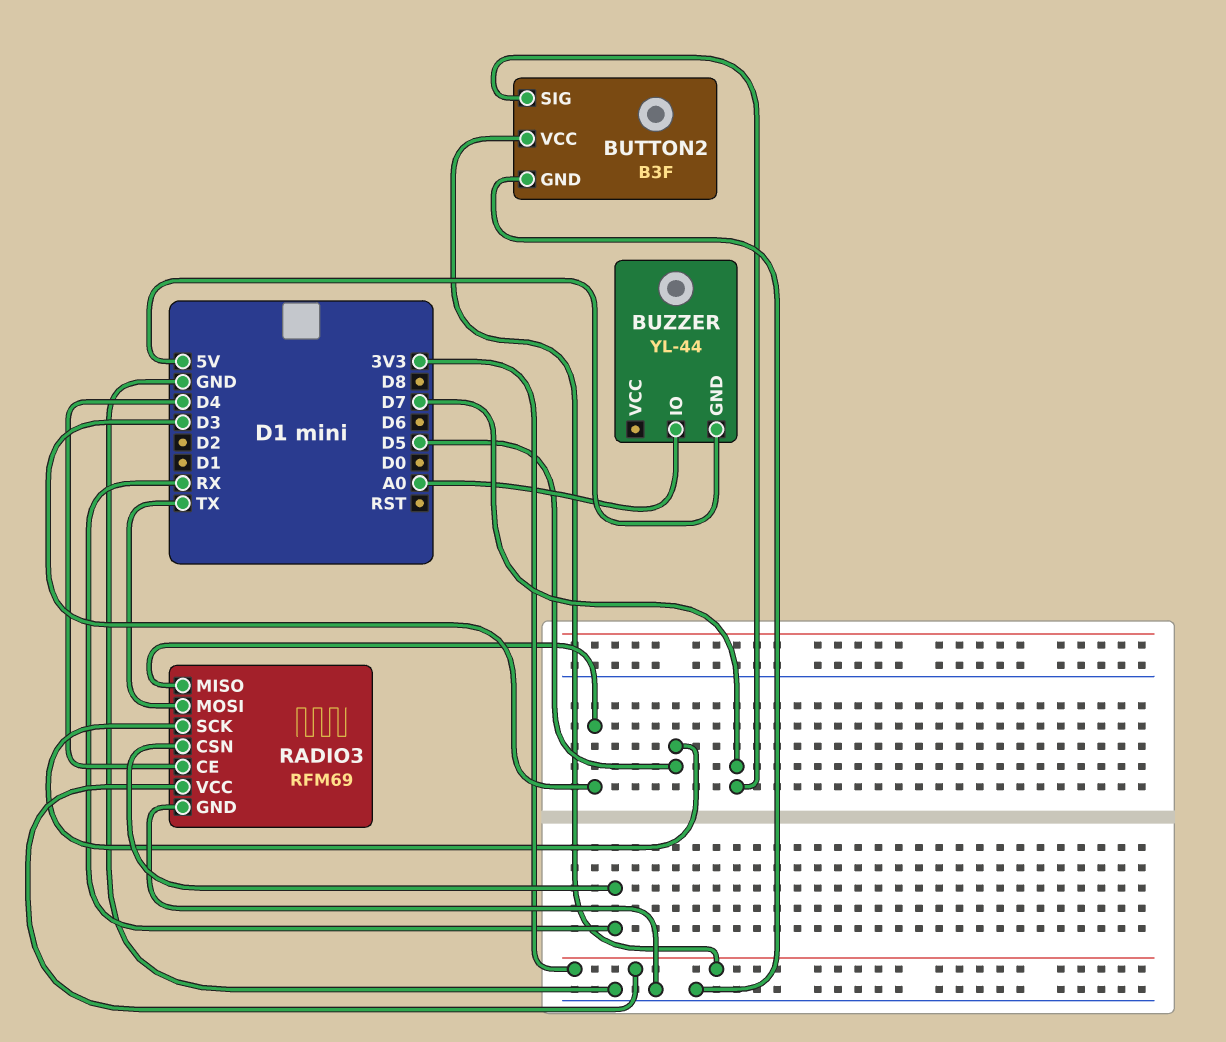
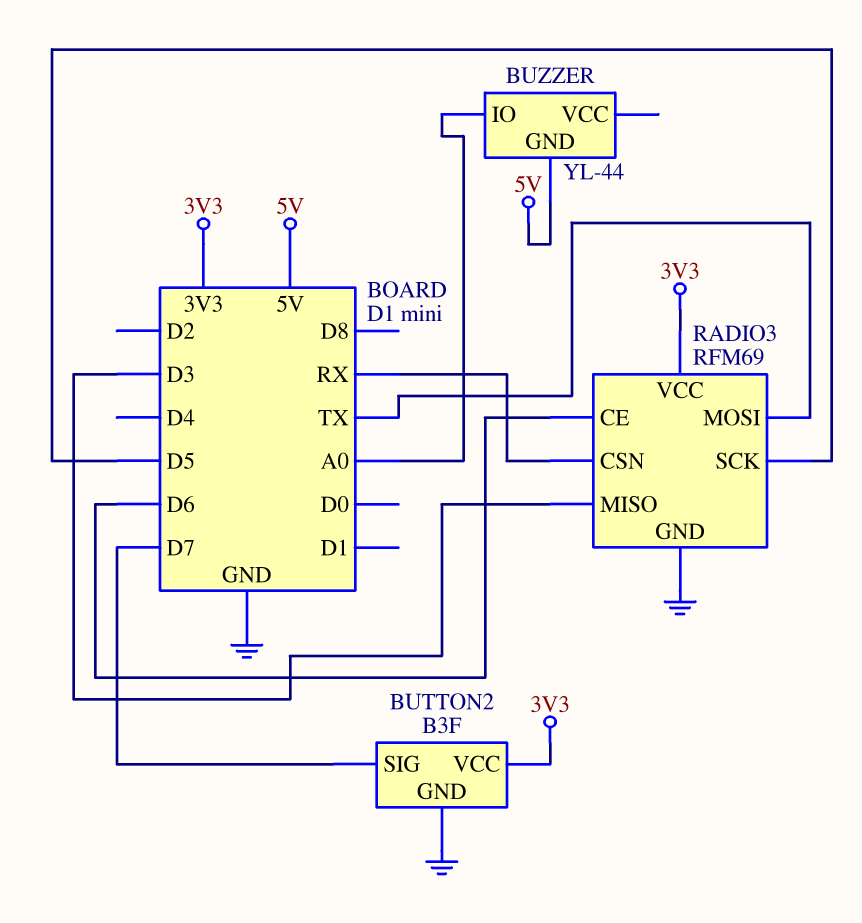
RADIO3 pin CE: D4 -> D6

